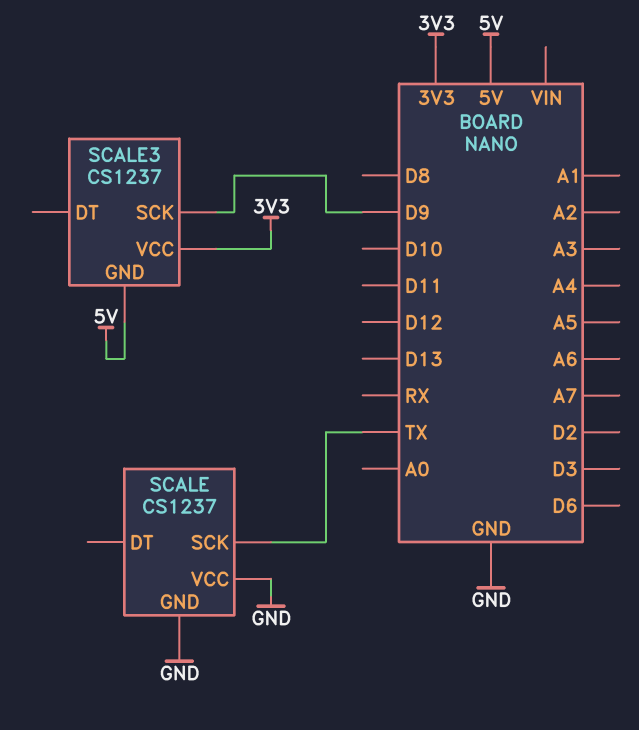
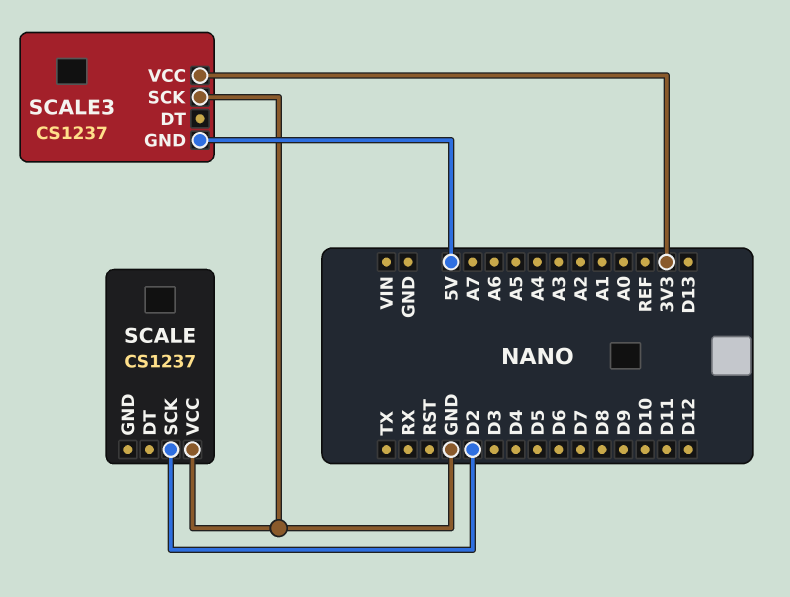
SCALE pin GND: GND -> none
SCALE pin SCK: TX -> D2
SCALE3 pin SCK: D9 -> GND

